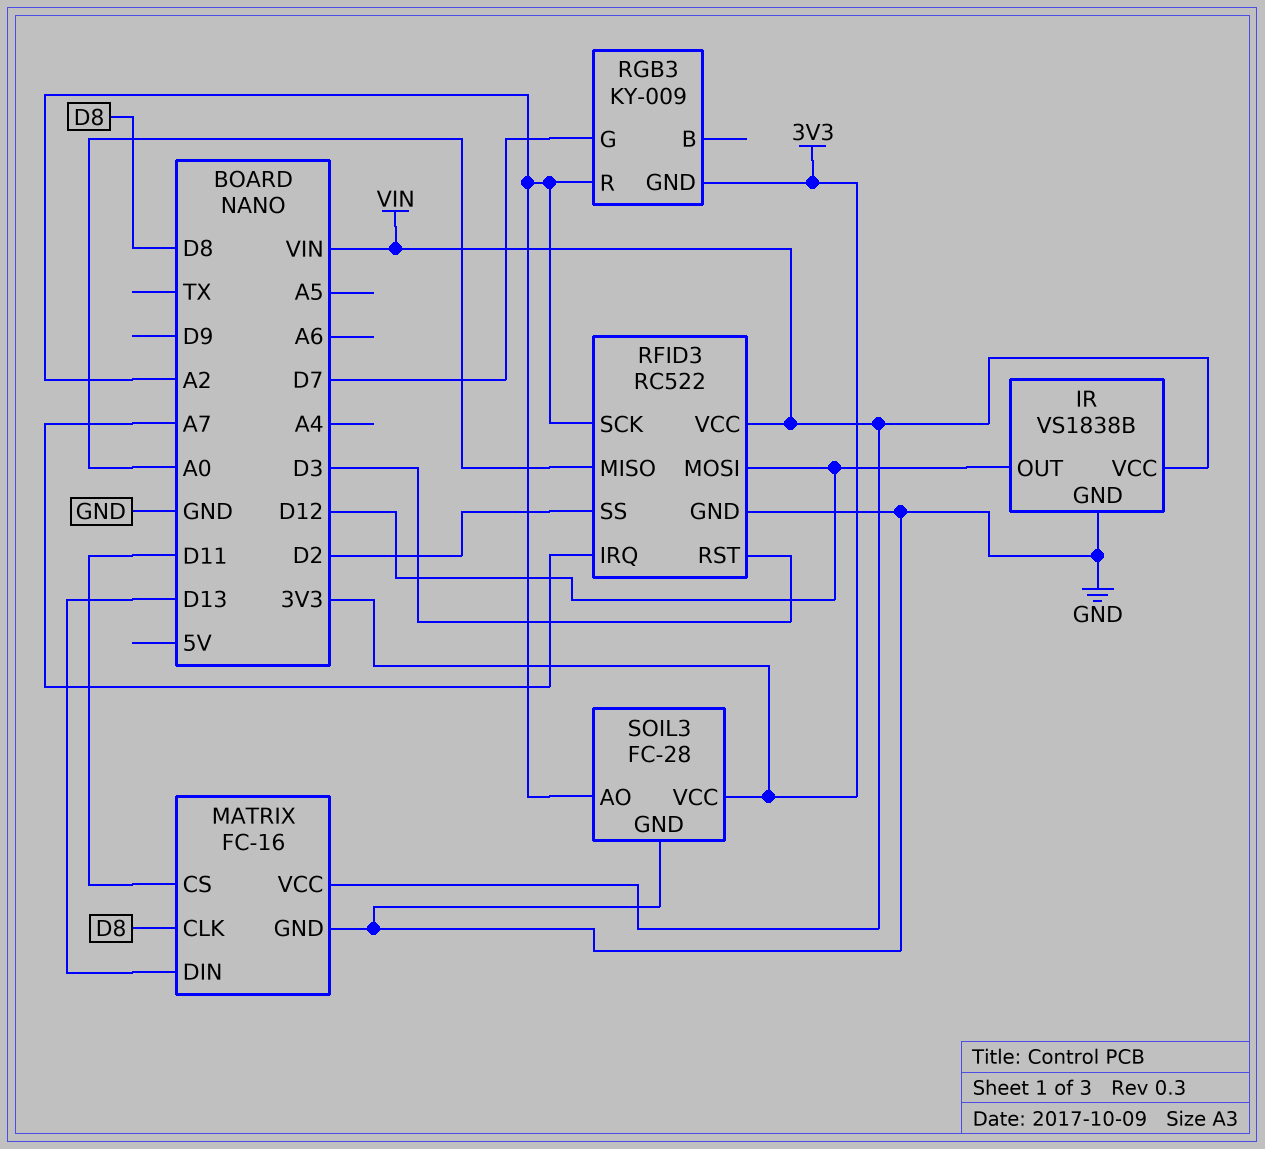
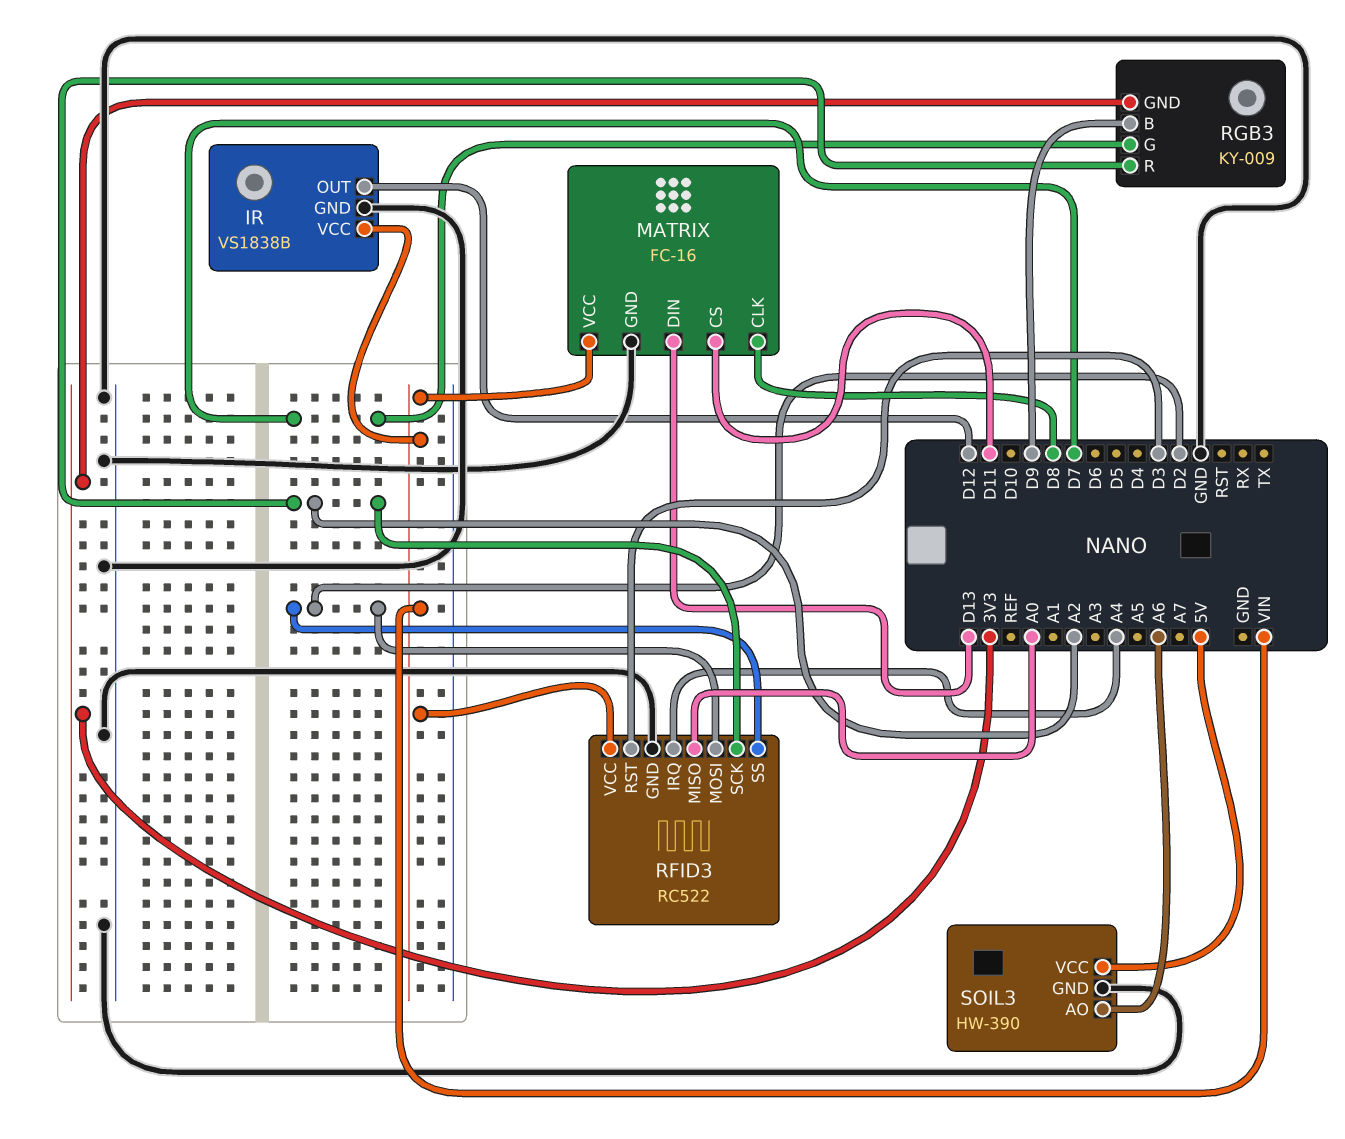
RFID3 pin IRQ: A7 -> A4
RFID3 pin MOSI: D12 -> D2
RGB3 pin B: none -> D9
SOIL3: FC-28 -> HW-390
SOIL3 pin AO: A2 -> A6
SOIL3 pin VCC: 3V3 -> 5V

